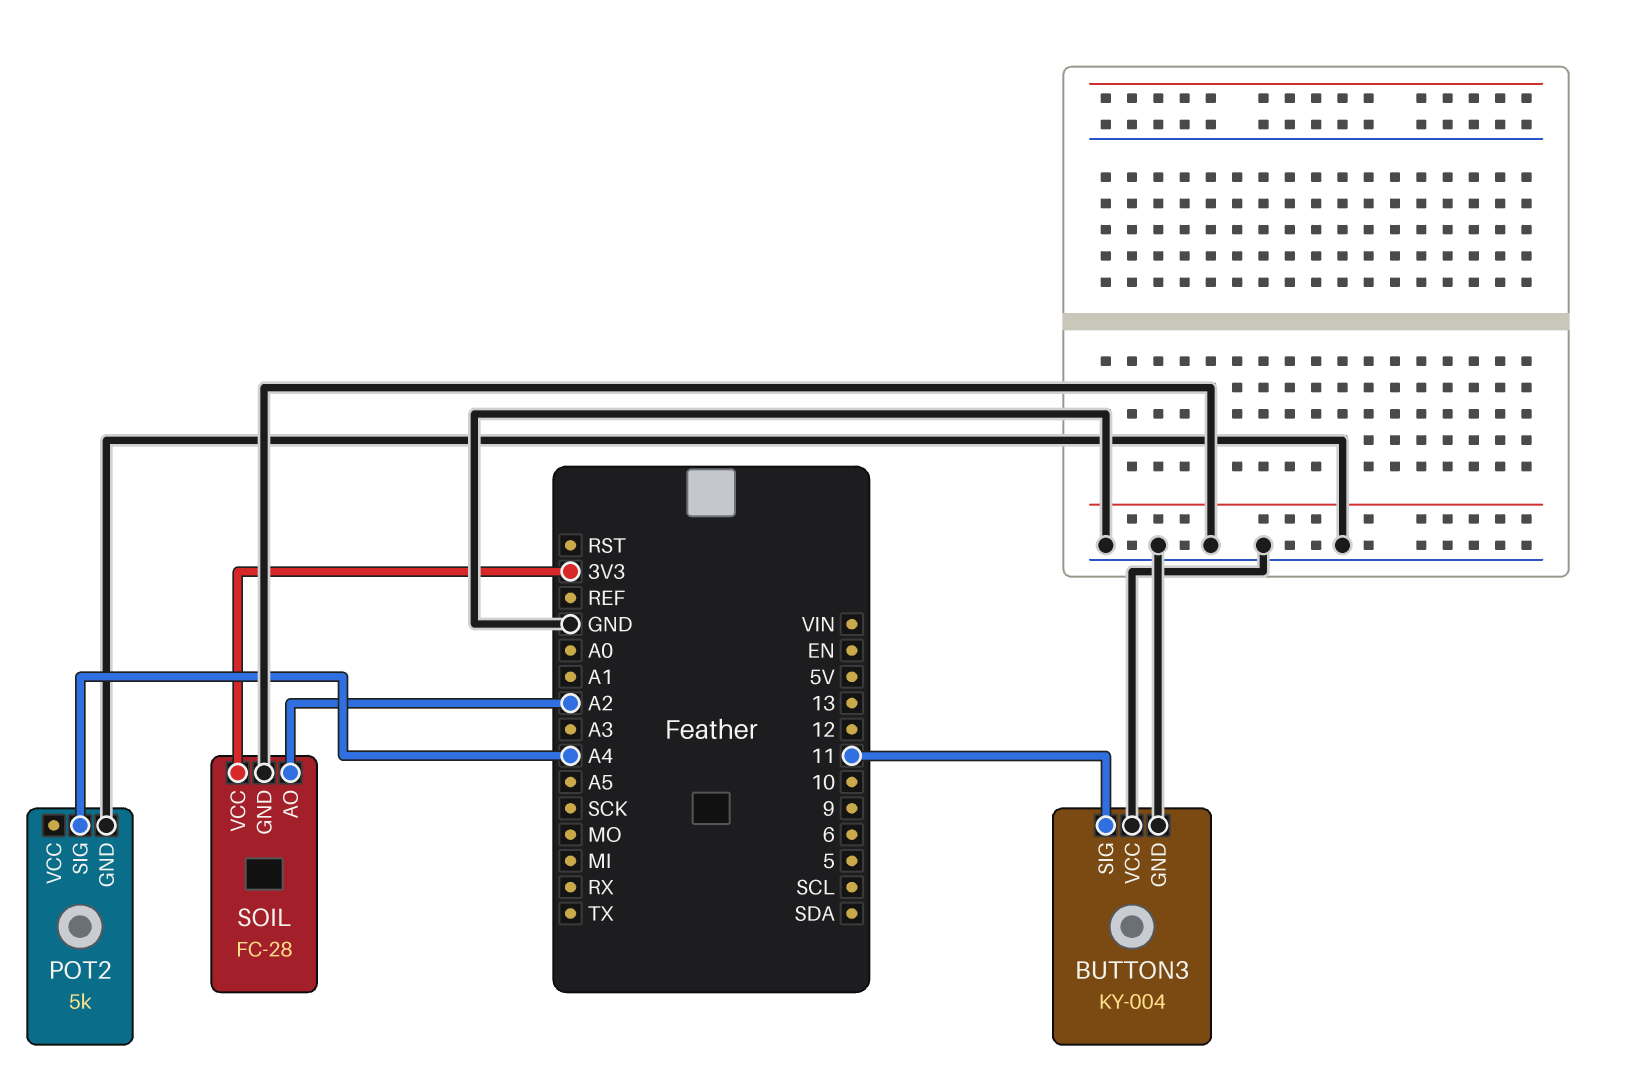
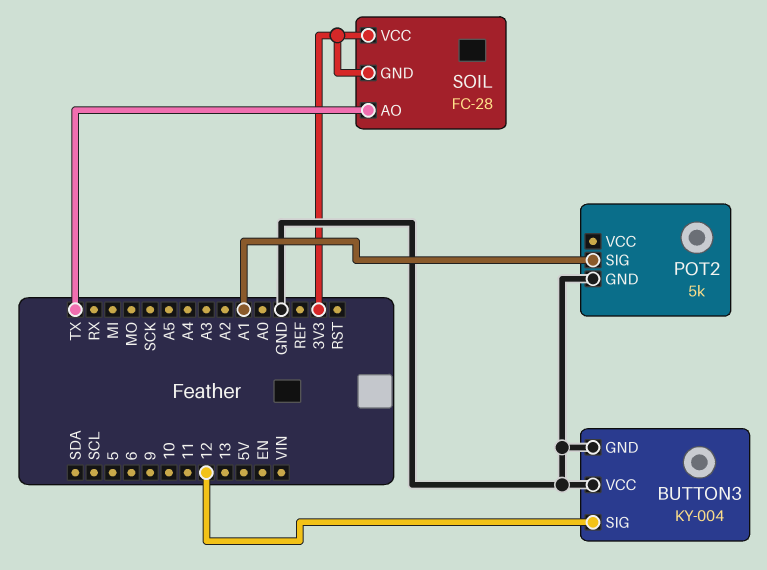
BUTTON3 pin SIG: 11 -> 12
POT2 pin SIG: A4 -> A1
SOIL pin AO: A2 -> TX
SOIL pin GND: GND -> 3V3

